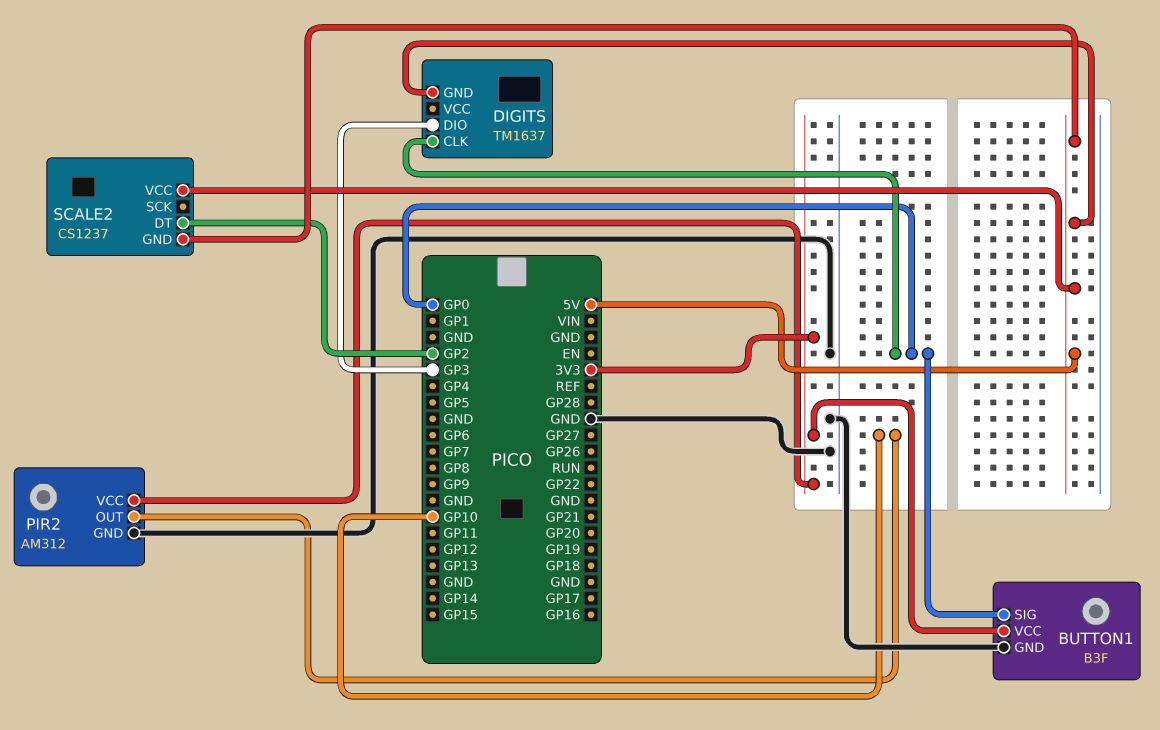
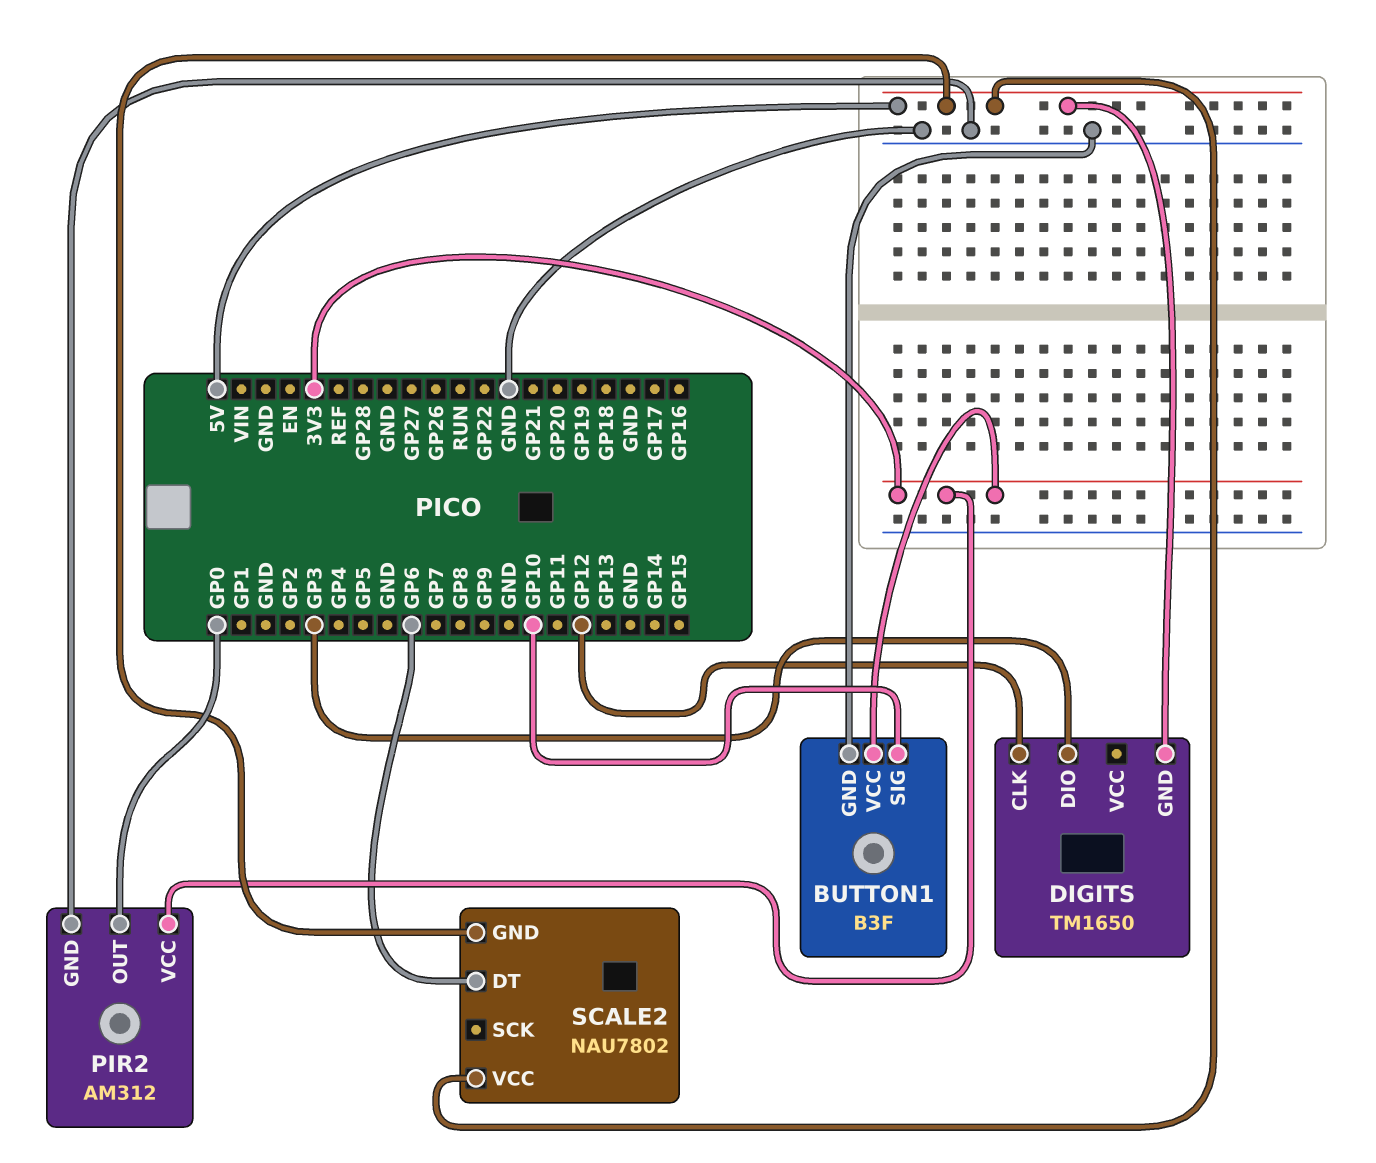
BUTTON1 pin SIG: GP0 -> GP10
DIGITS: TM1637 -> TM1650
DIGITS pin CLK: GP0 -> GP12
PIR2 pin OUT: GP10 -> GP0
SCALE2: CS1237 -> NAU7802
SCALE2 pin DT: GP2 -> GP6

